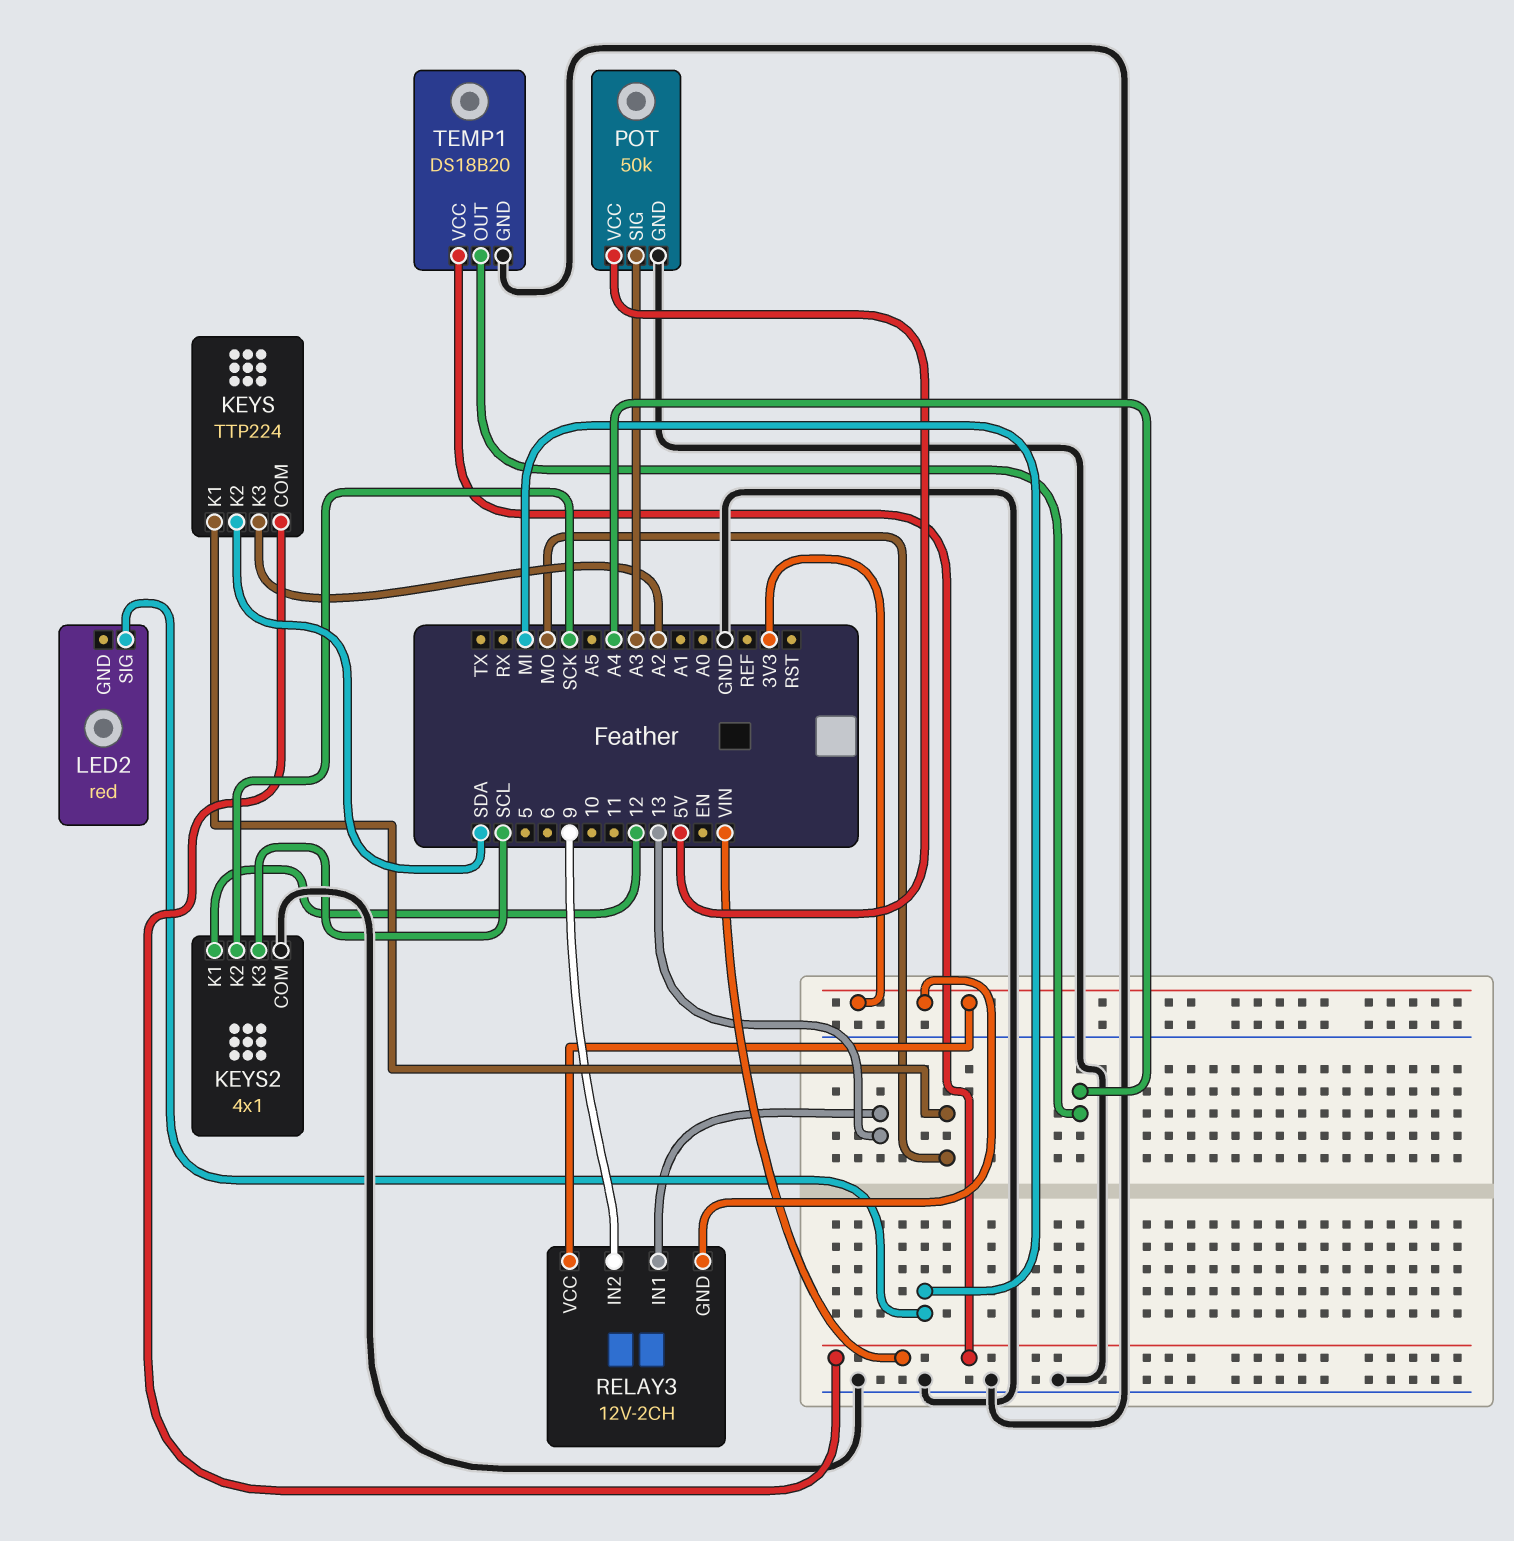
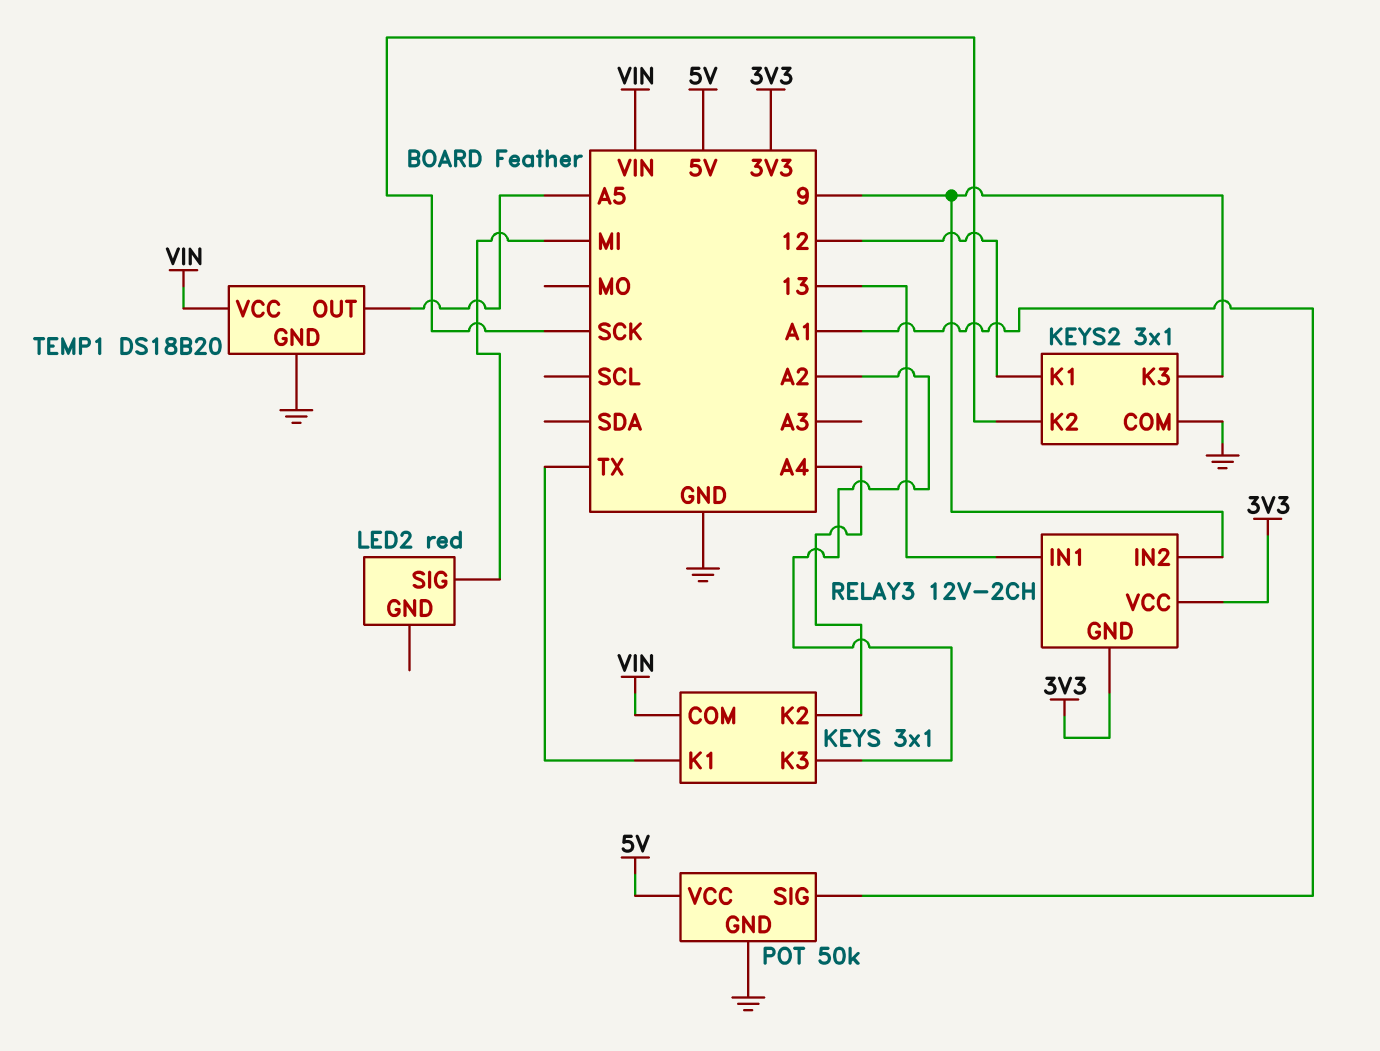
KEYS: TTP224 -> 3x1
KEYS pin K1: MO -> TX
KEYS pin K2: SDA -> A4
KEYS2: 4x1 -> 3x1
KEYS2 pin K3: SCL -> 9
POT pin SIG: A3 -> A1
TEMP1 pin OUT: A4 -> A5

